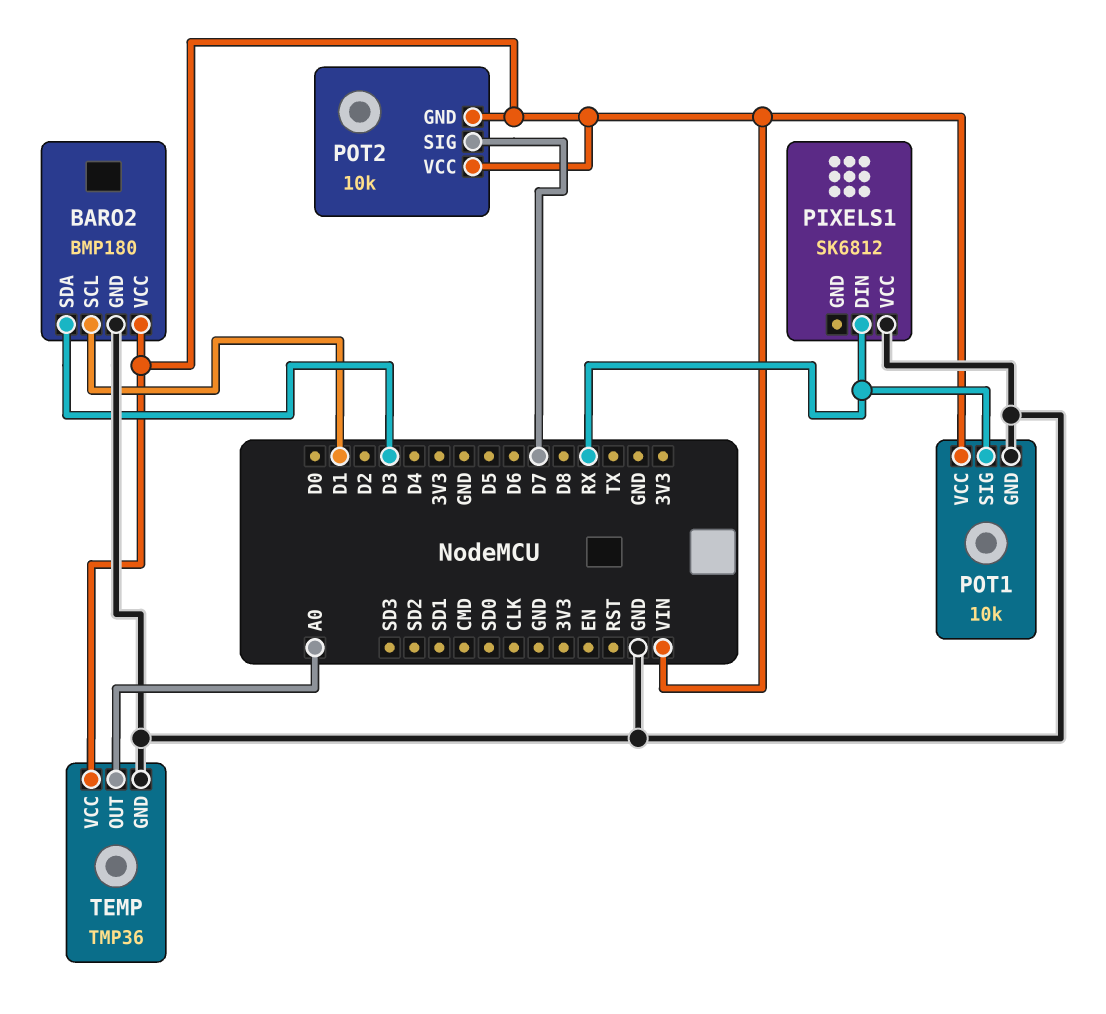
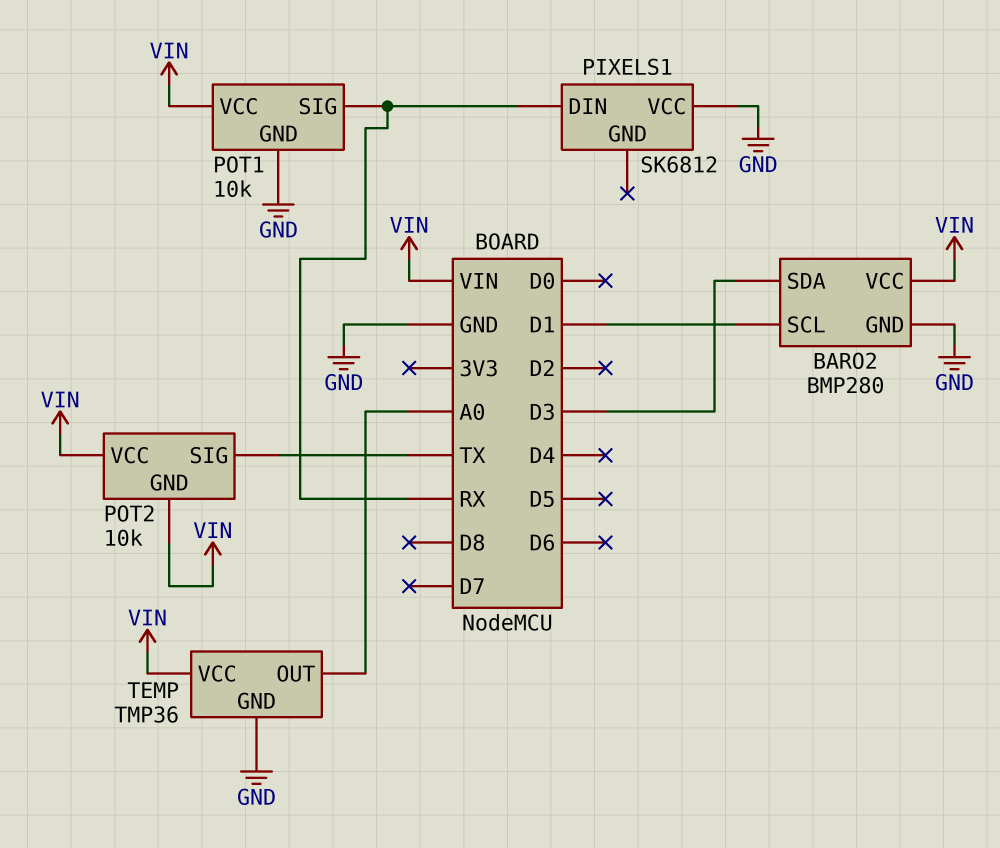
BARO2: BMP180 -> BMP280
POT2 pin SIG: D7 -> TX

